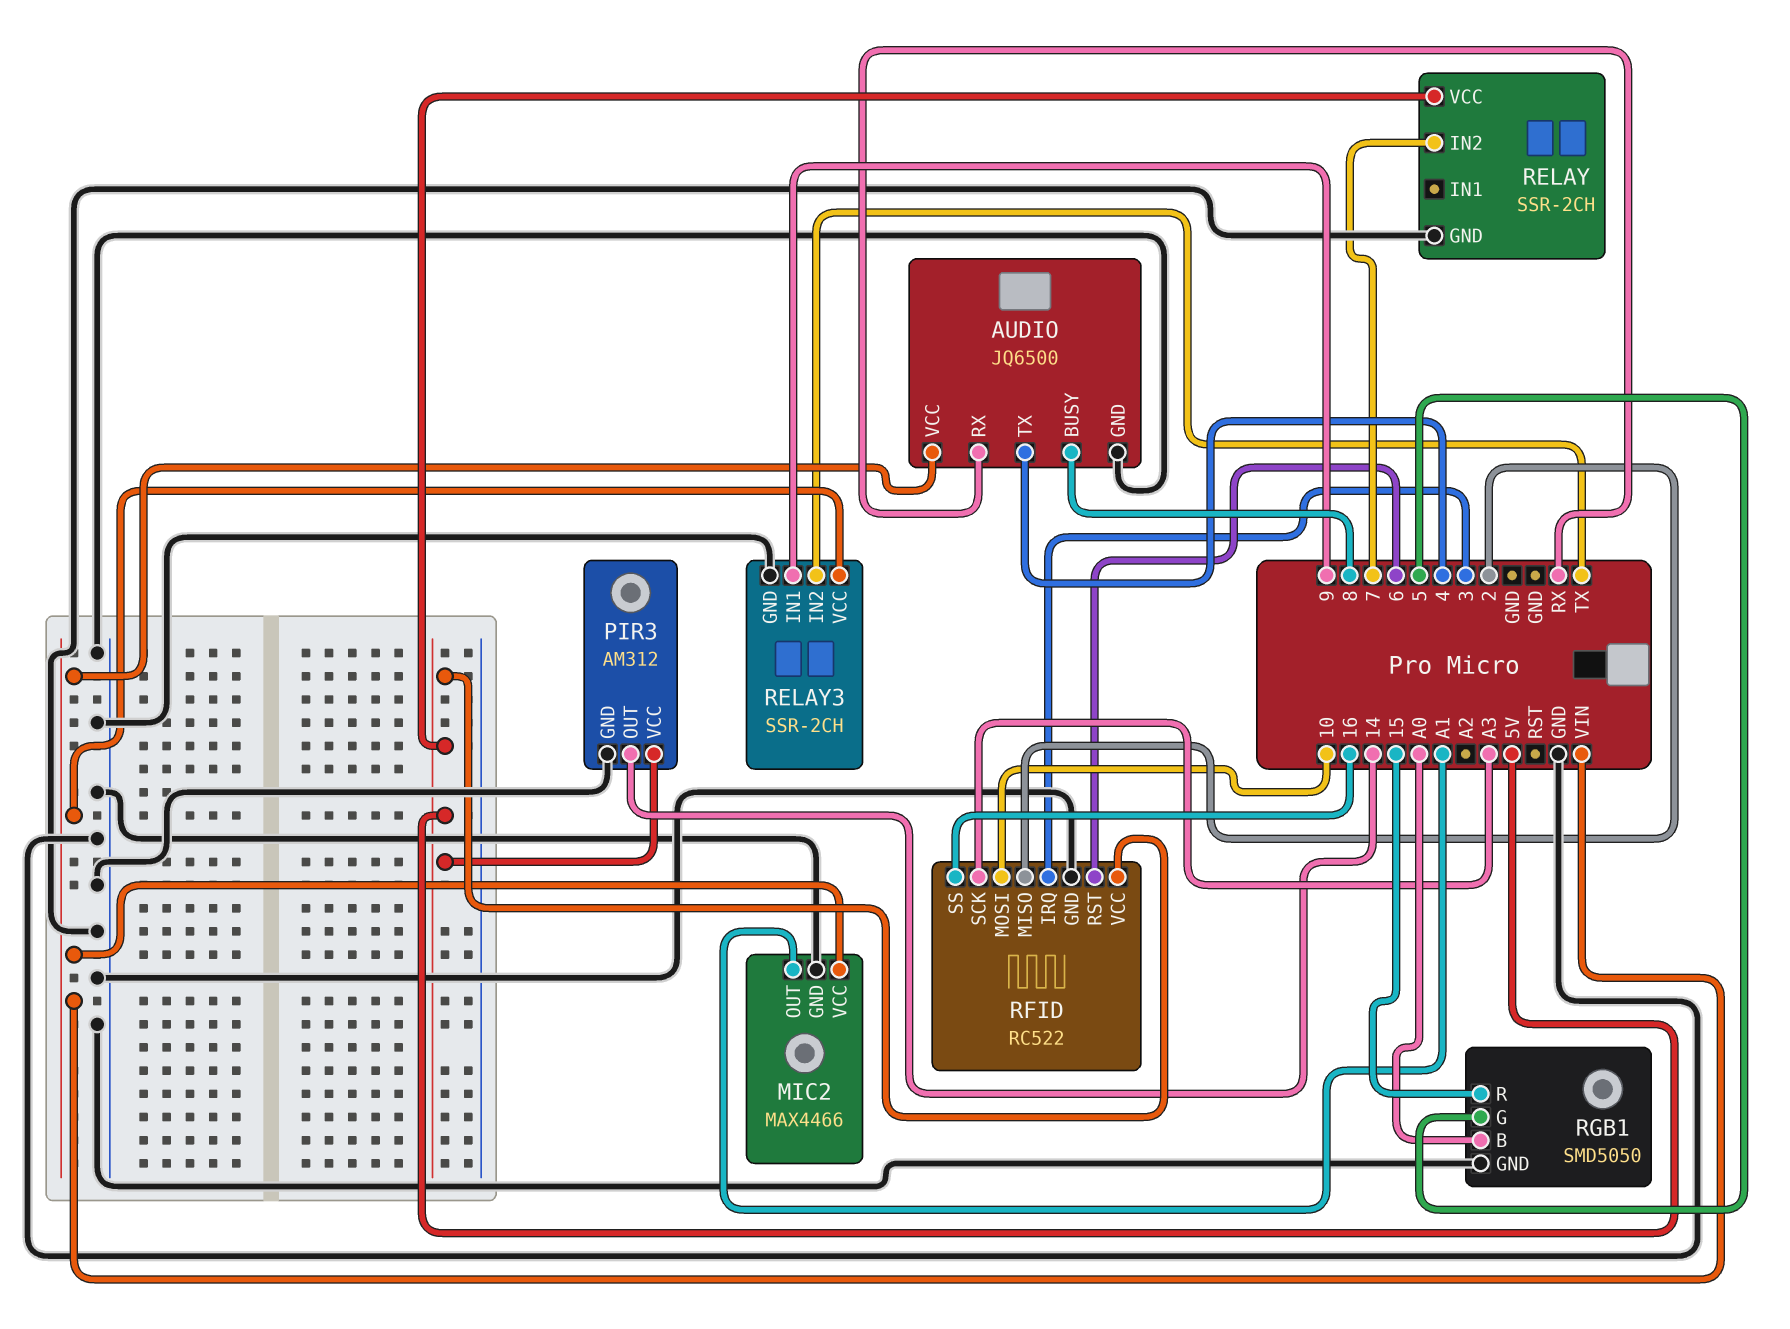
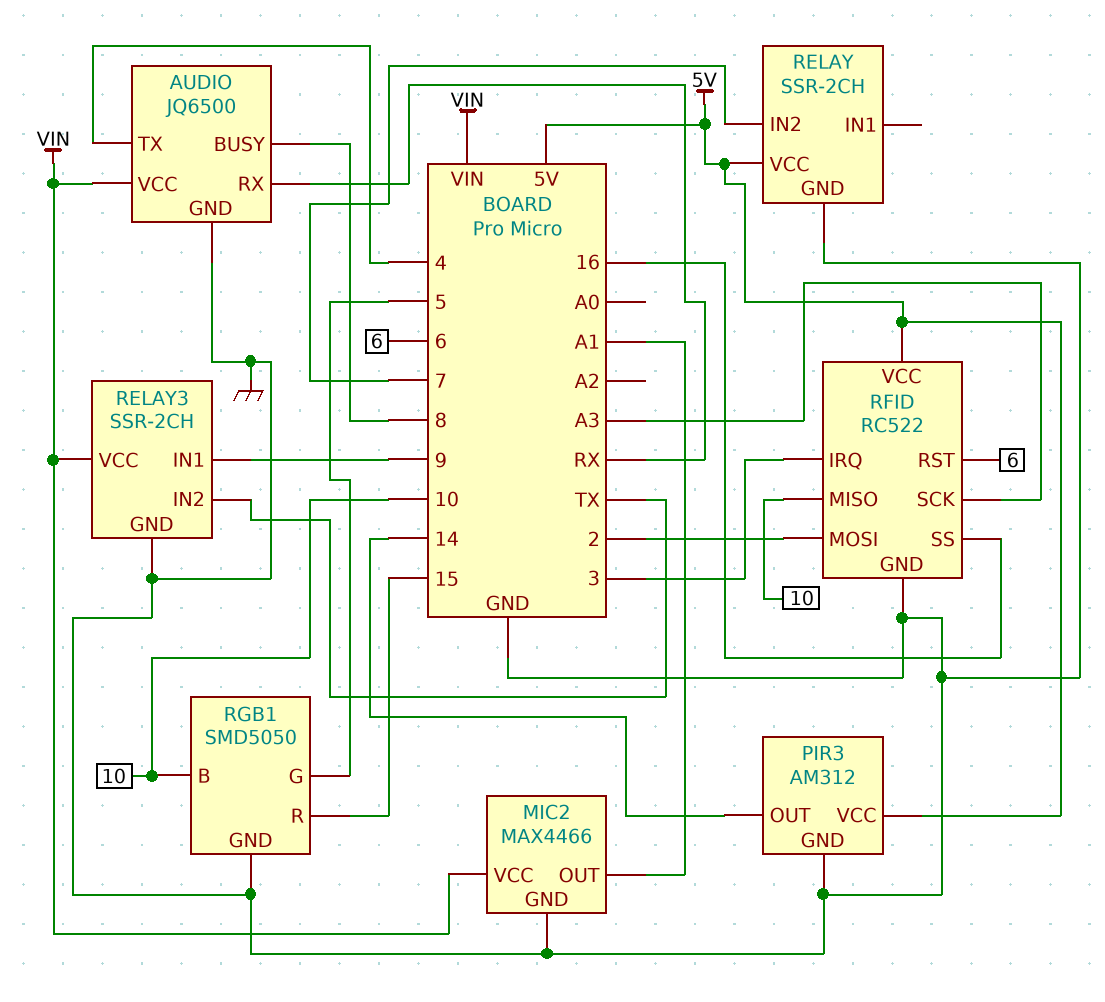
RFID pin MISO: 2 -> 10
RFID pin MOSI: 10 -> 2
RGB1 pin B: A0 -> 10

